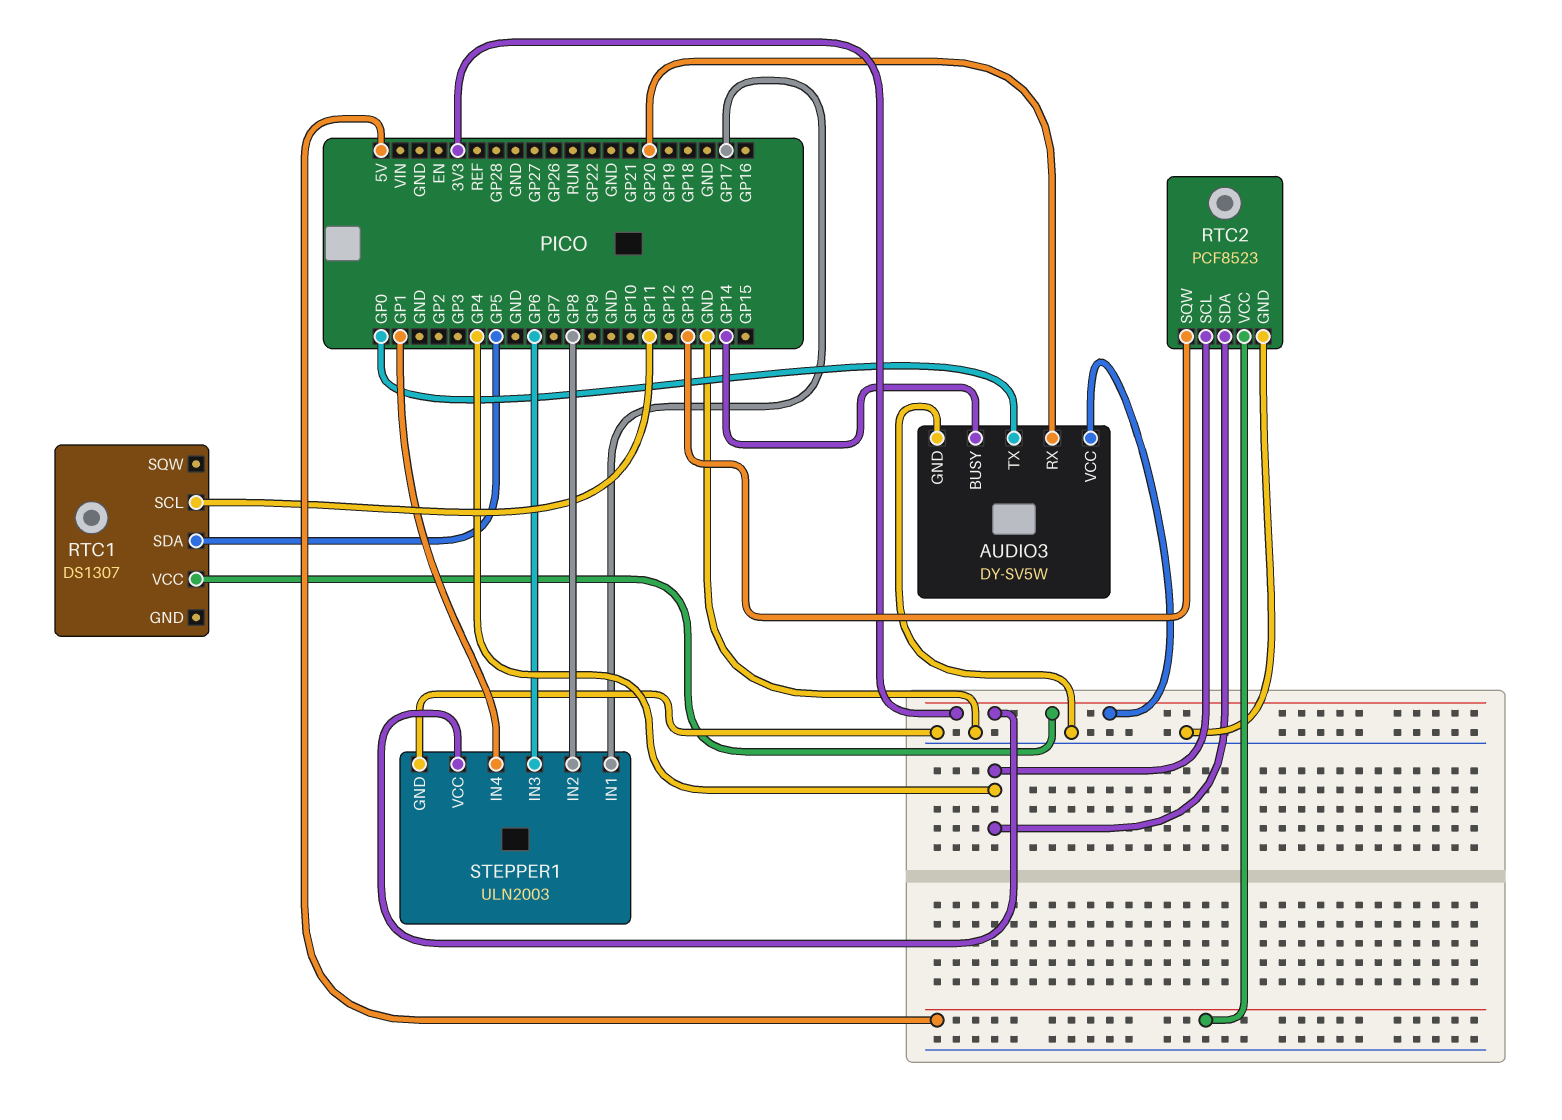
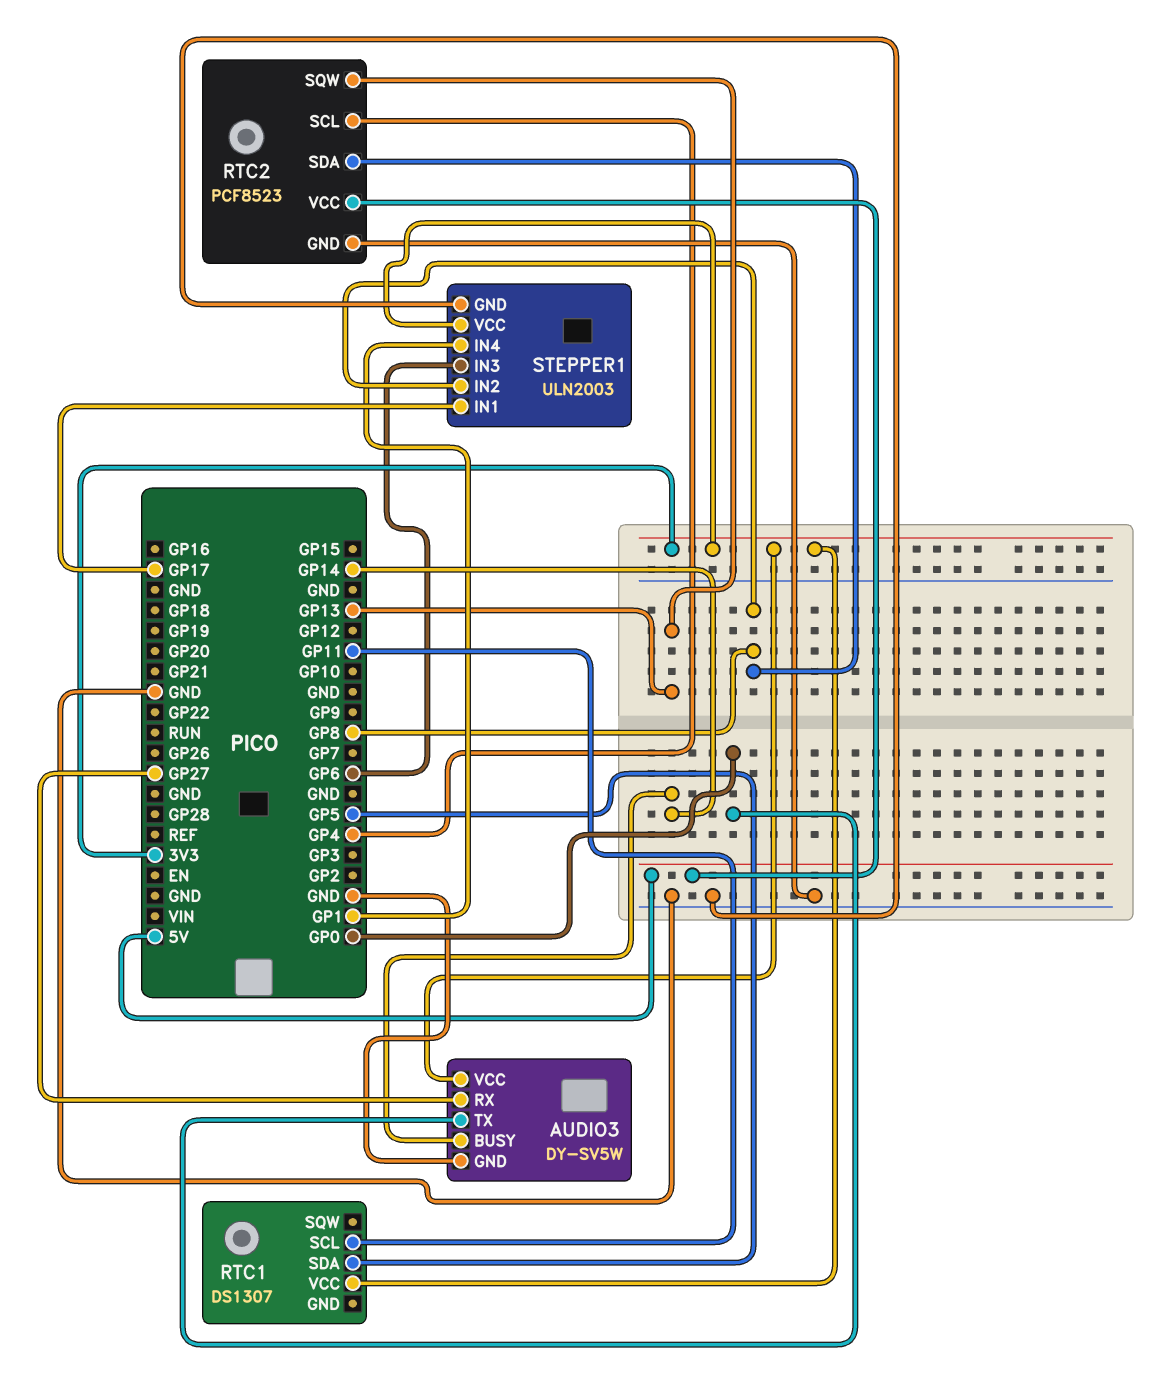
AUDIO3 pin RX: GP20 -> GP27
RTC2 pin SDA: GP4 -> GP8

